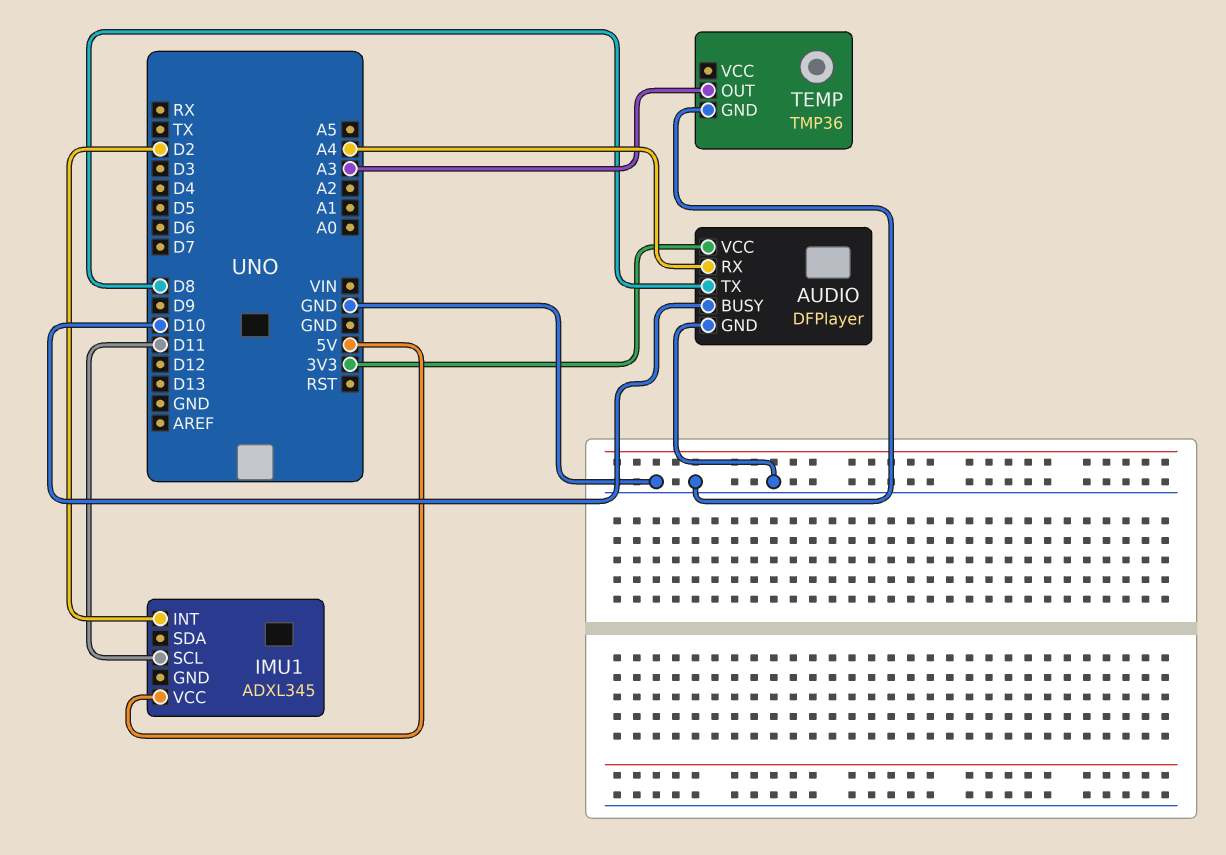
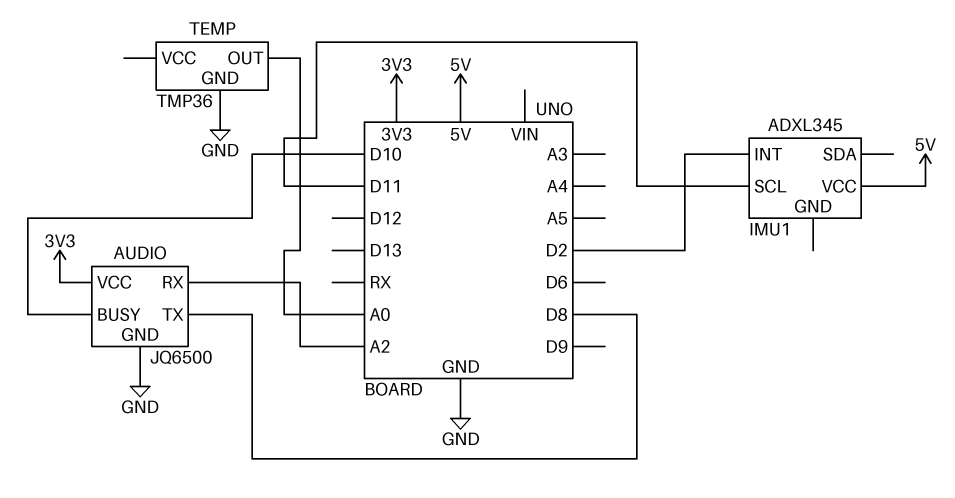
AUDIO: DFPlayer -> JQ6500
AUDIO pin RX: A4 -> A2
TEMP pin OUT: A3 -> A0

